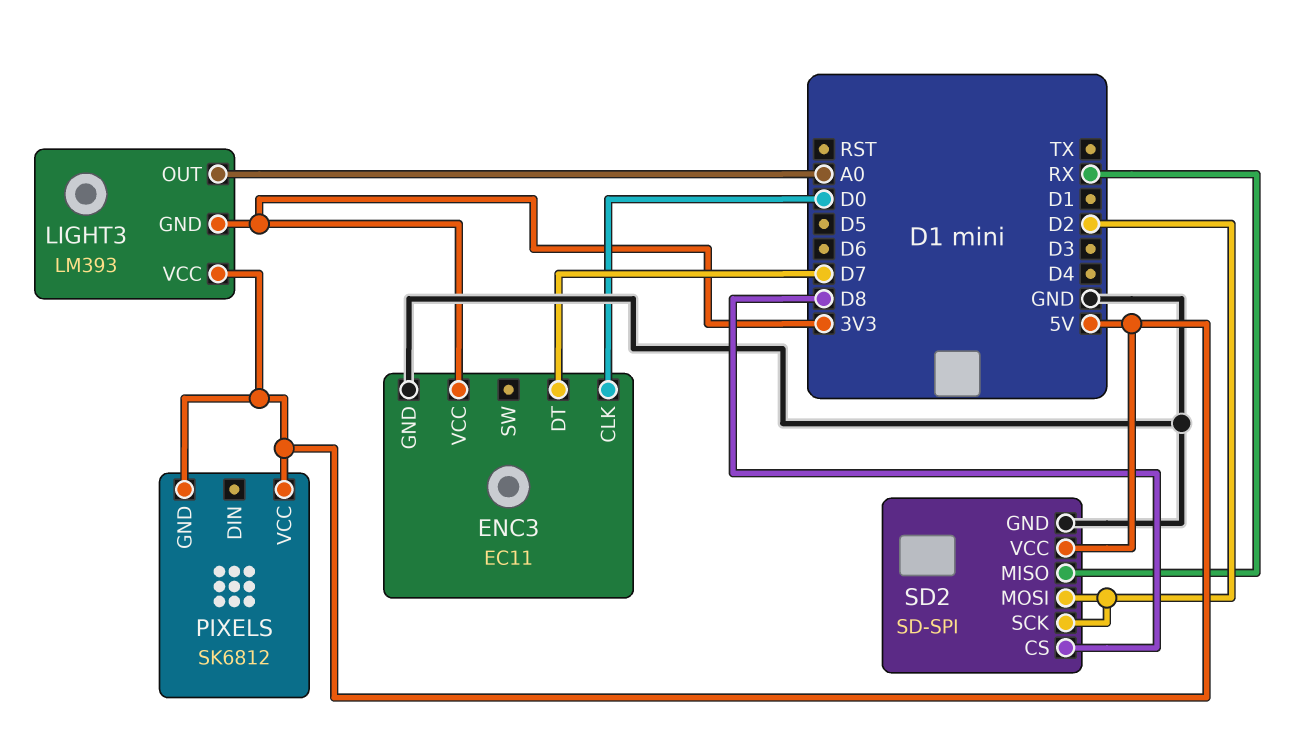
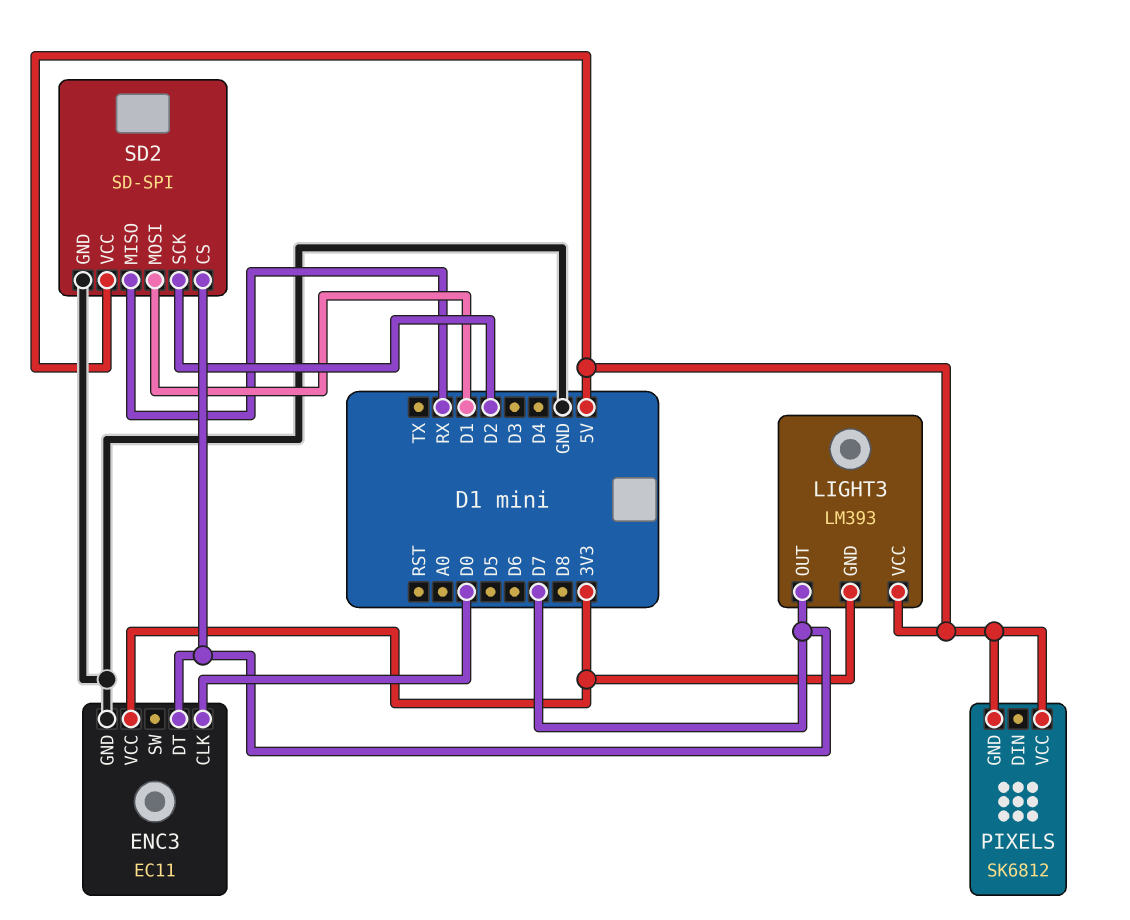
LIGHT3 pin OUT: A0 -> D7
SD2 pin CS: D8 -> D7
SD2 pin MOSI: D2 -> D1

